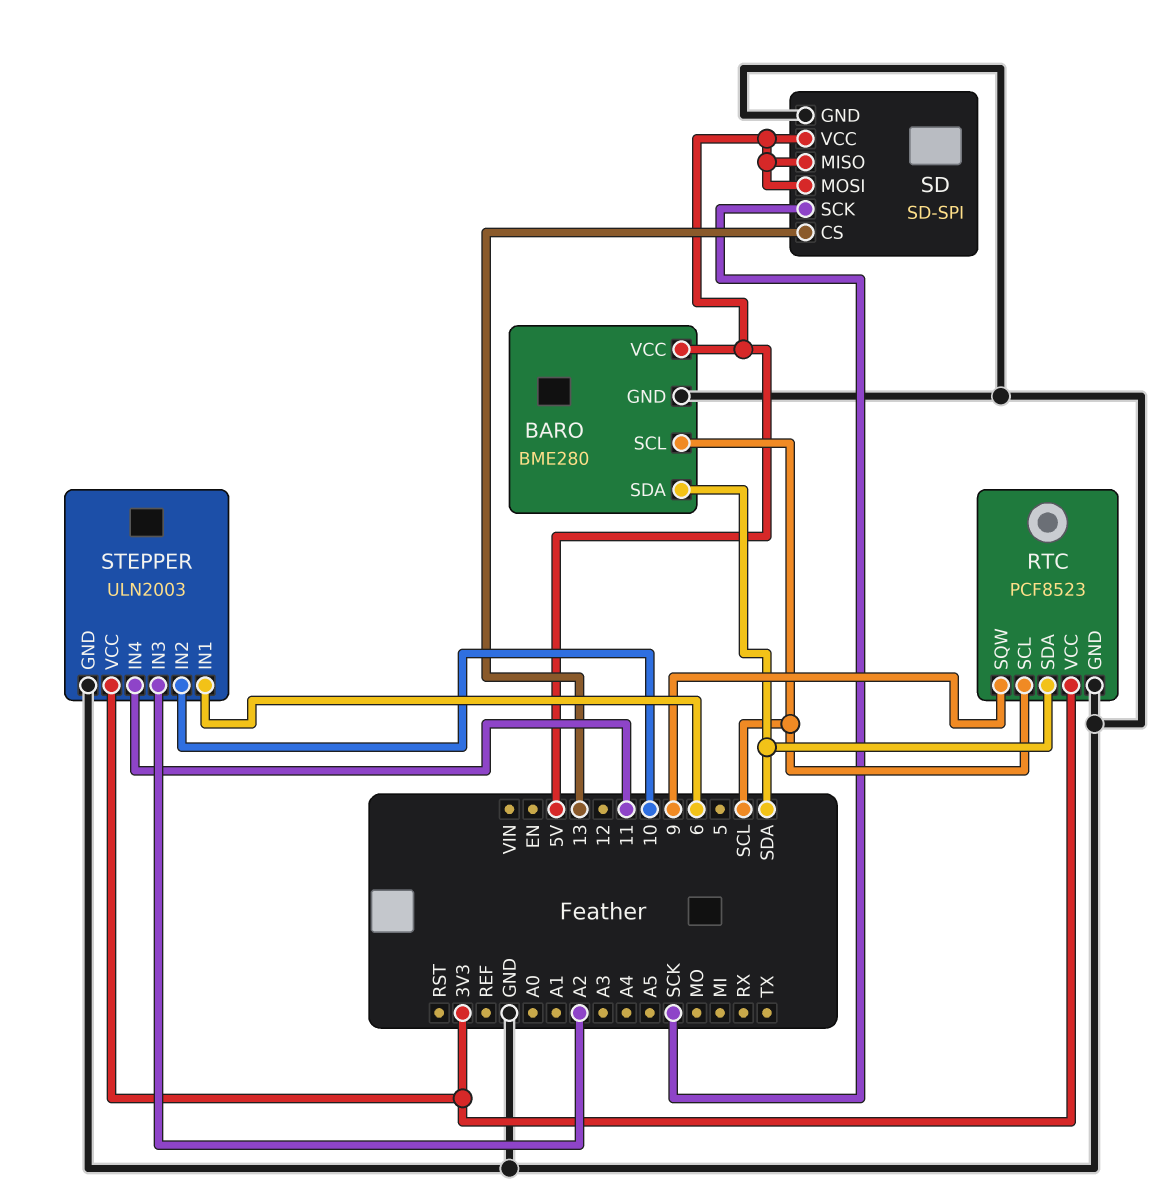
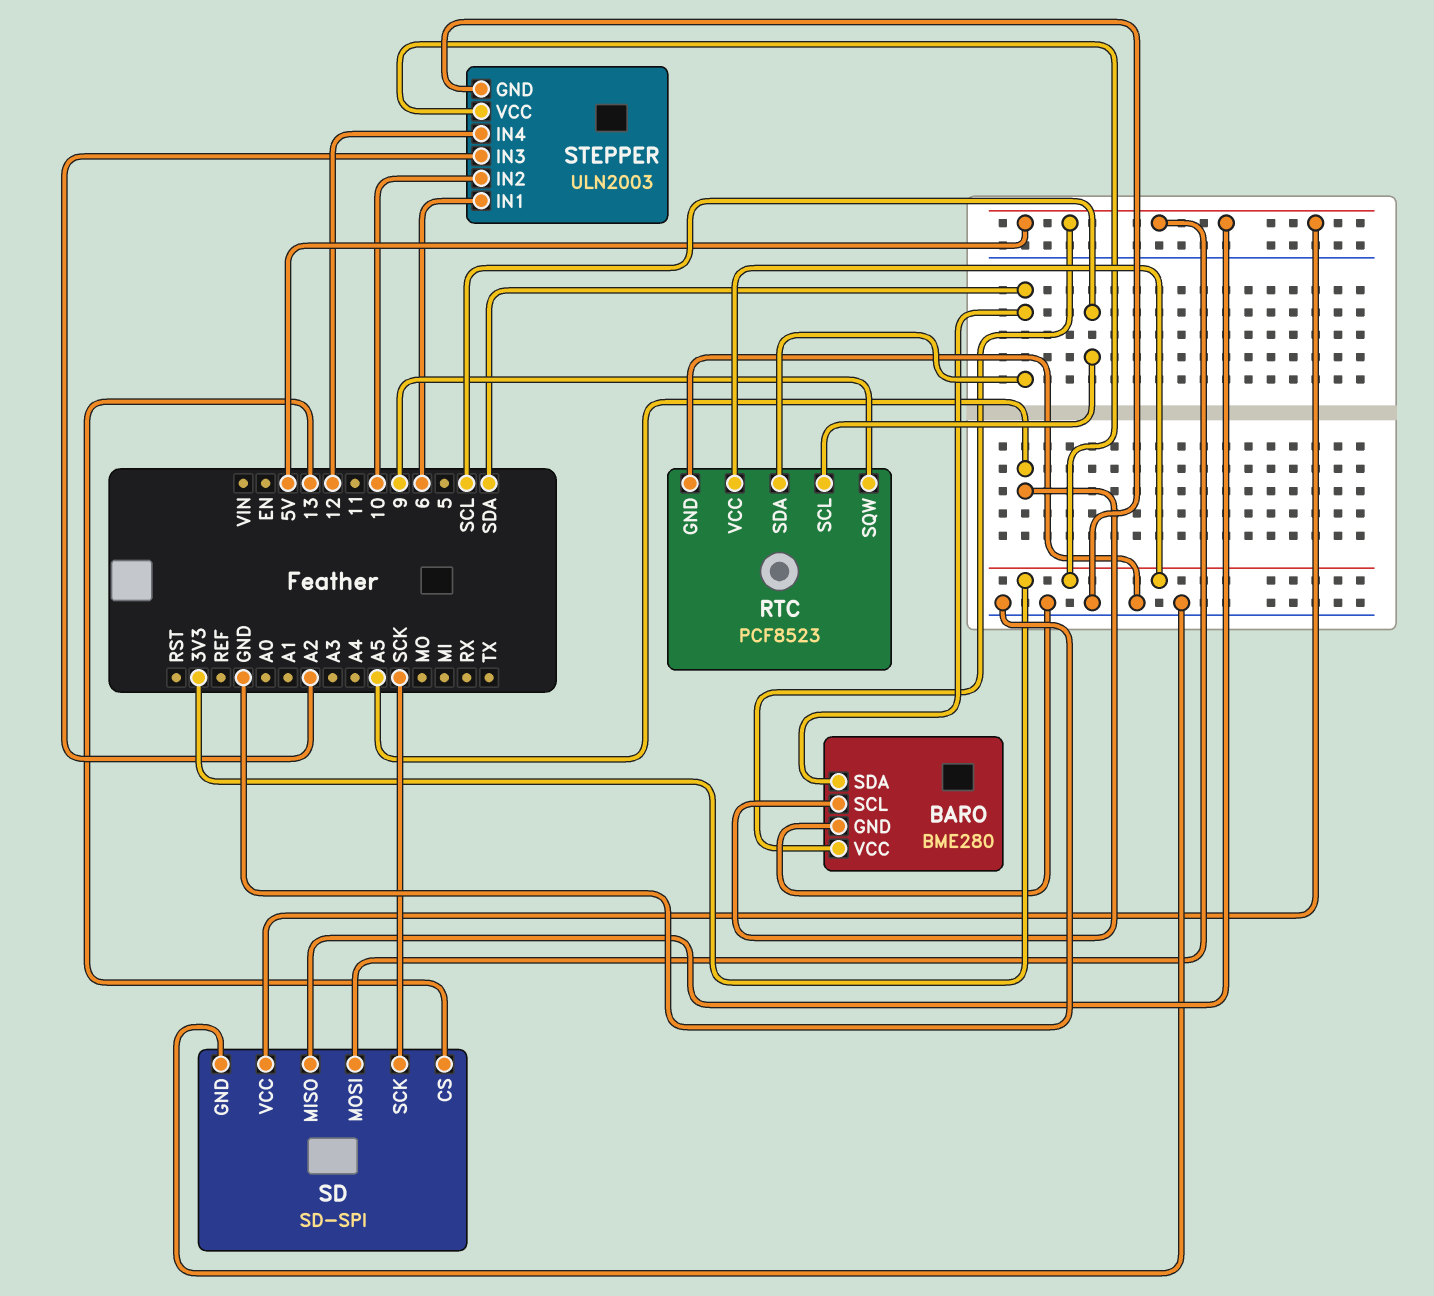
BARO pin SCL: SCL -> A5
STEPPER pin IN4: 11 -> 12

